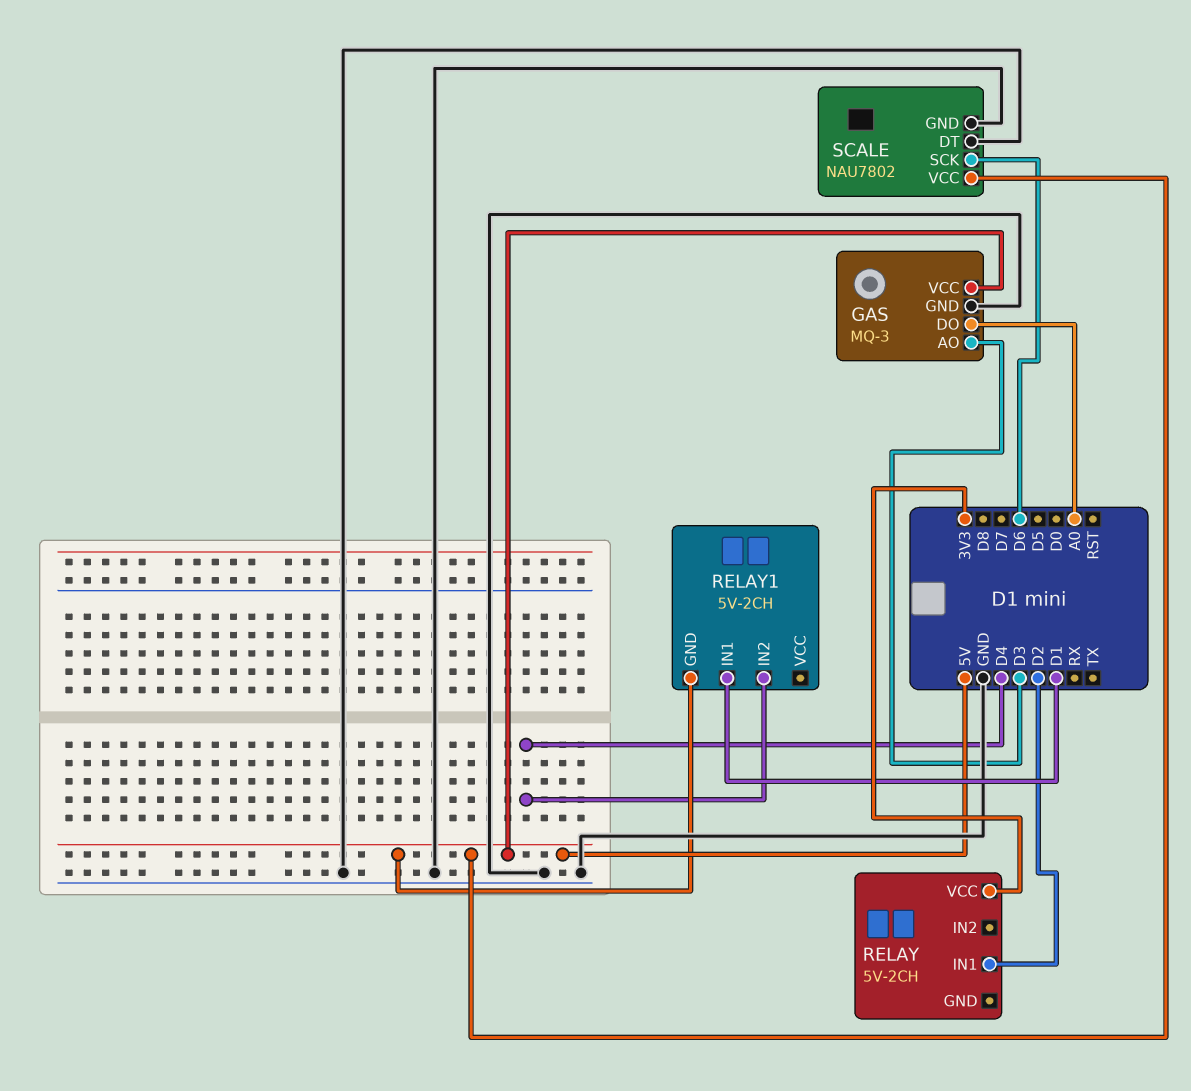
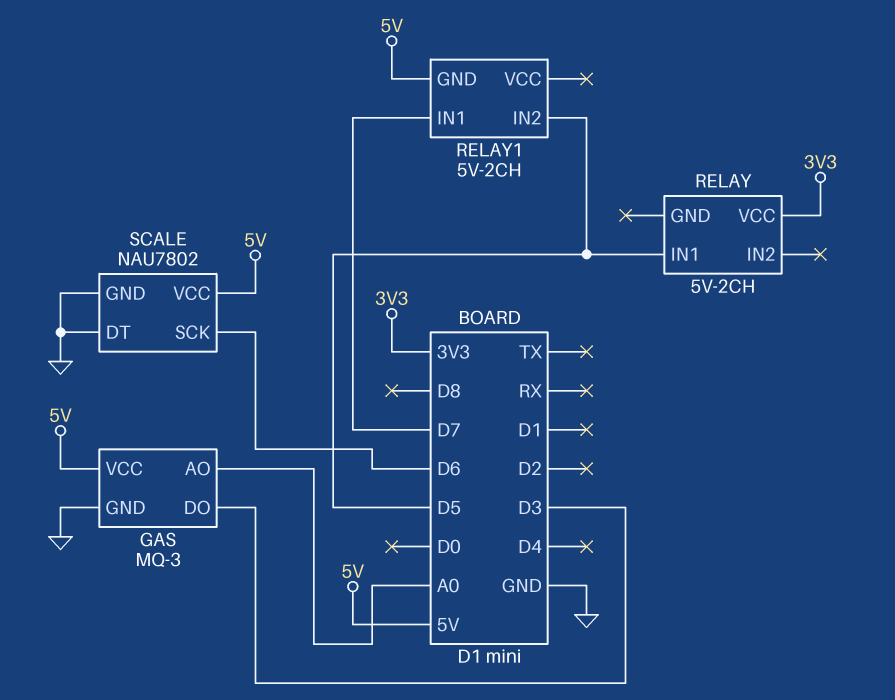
GAS pin AO: D3 -> A0
GAS pin DO: A0 -> D3
RELAY pin IN1: D2 -> D5
RELAY1 pin IN1: D1 -> D7
RELAY1 pin IN2: D4 -> D5

